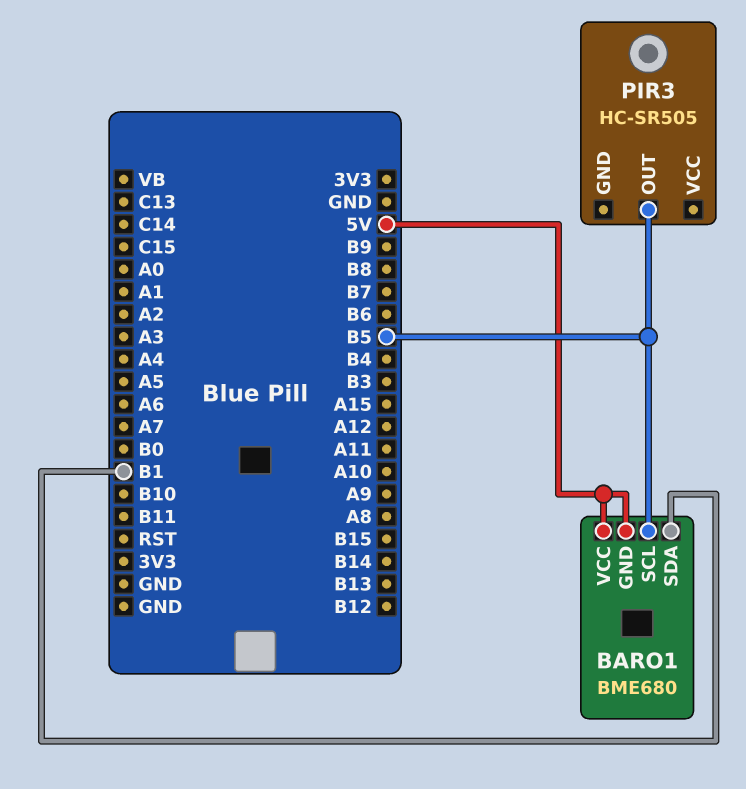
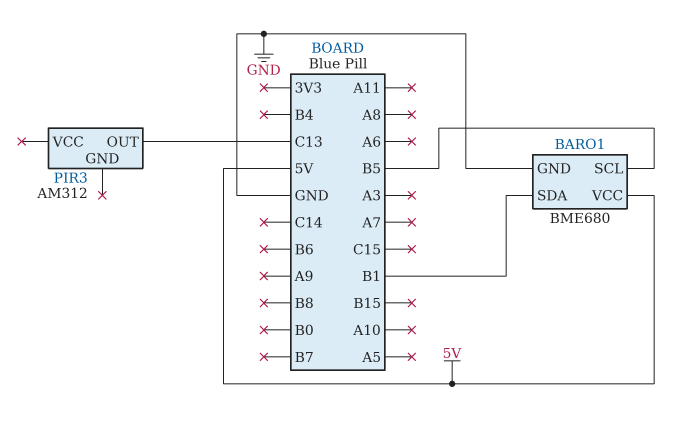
BARO1 pin GND: 5V -> GND
PIR3: HC-SR505 -> AM312
PIR3 pin OUT: B5 -> C13

